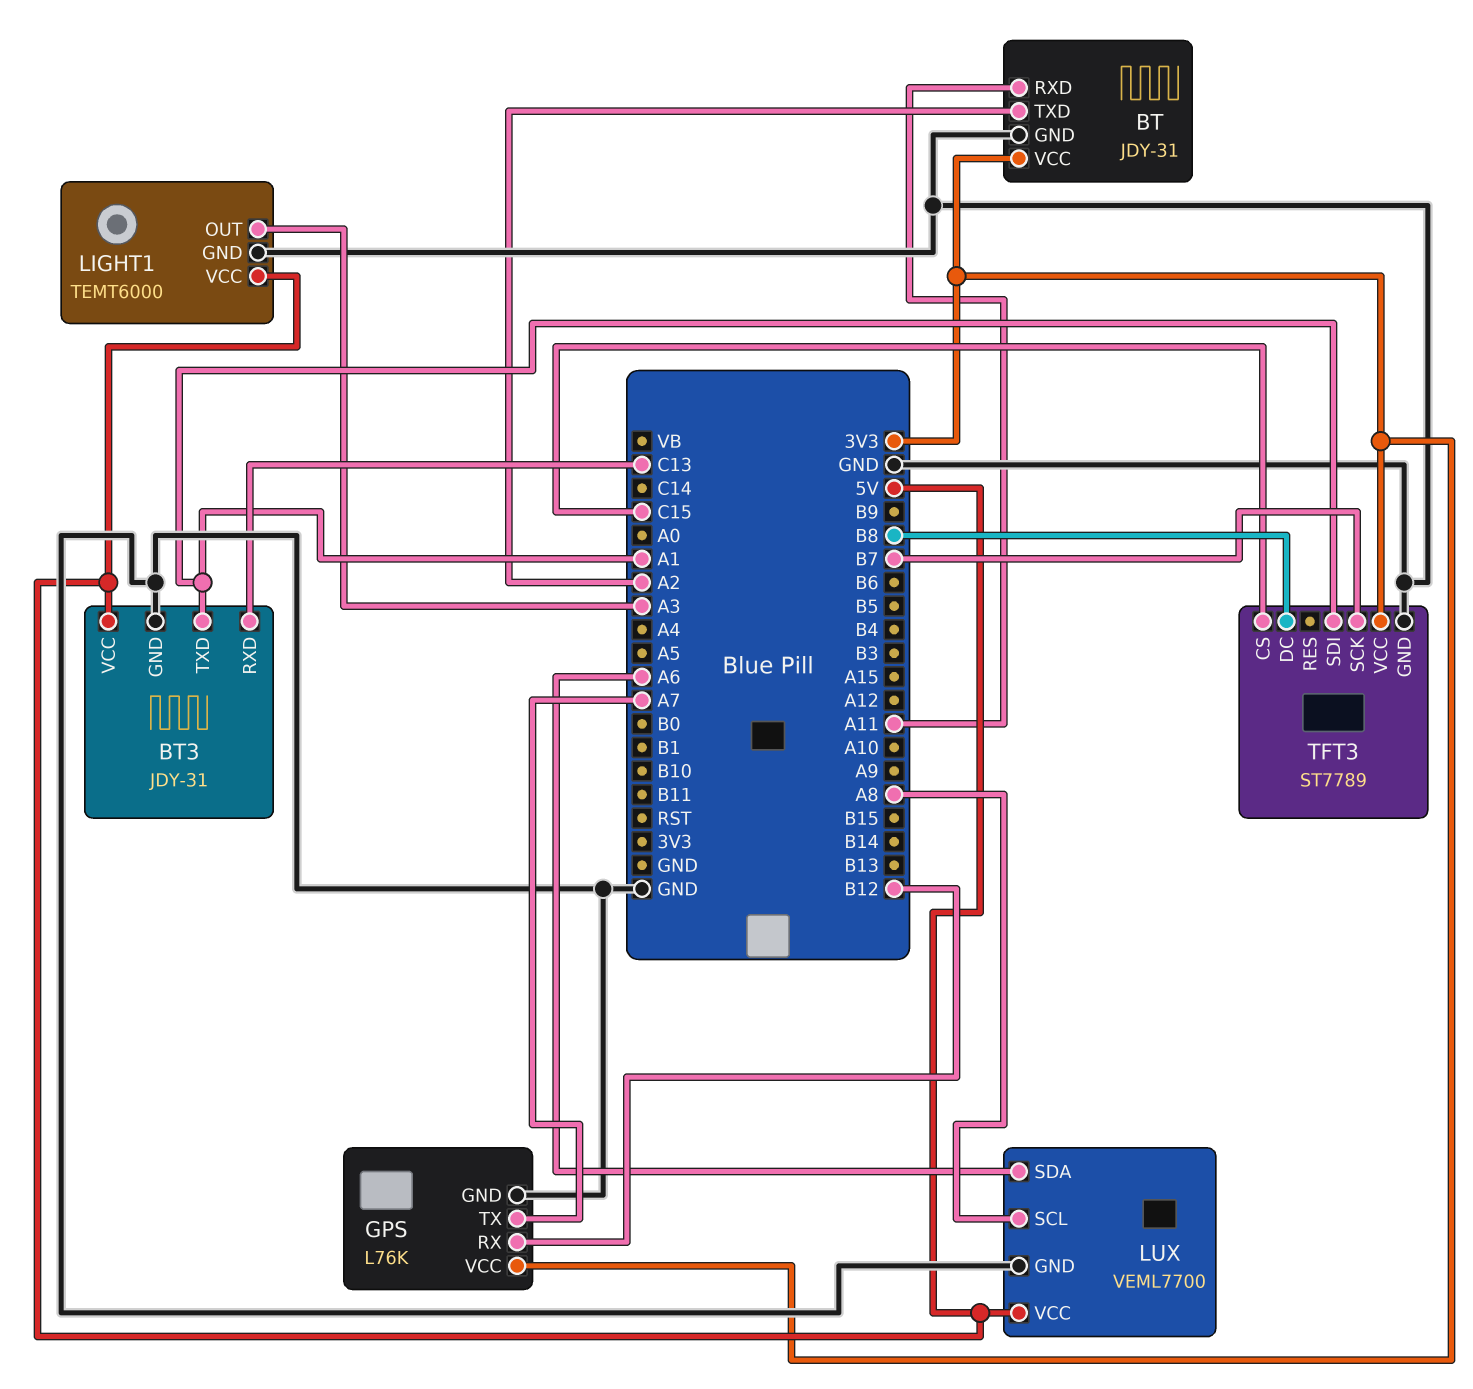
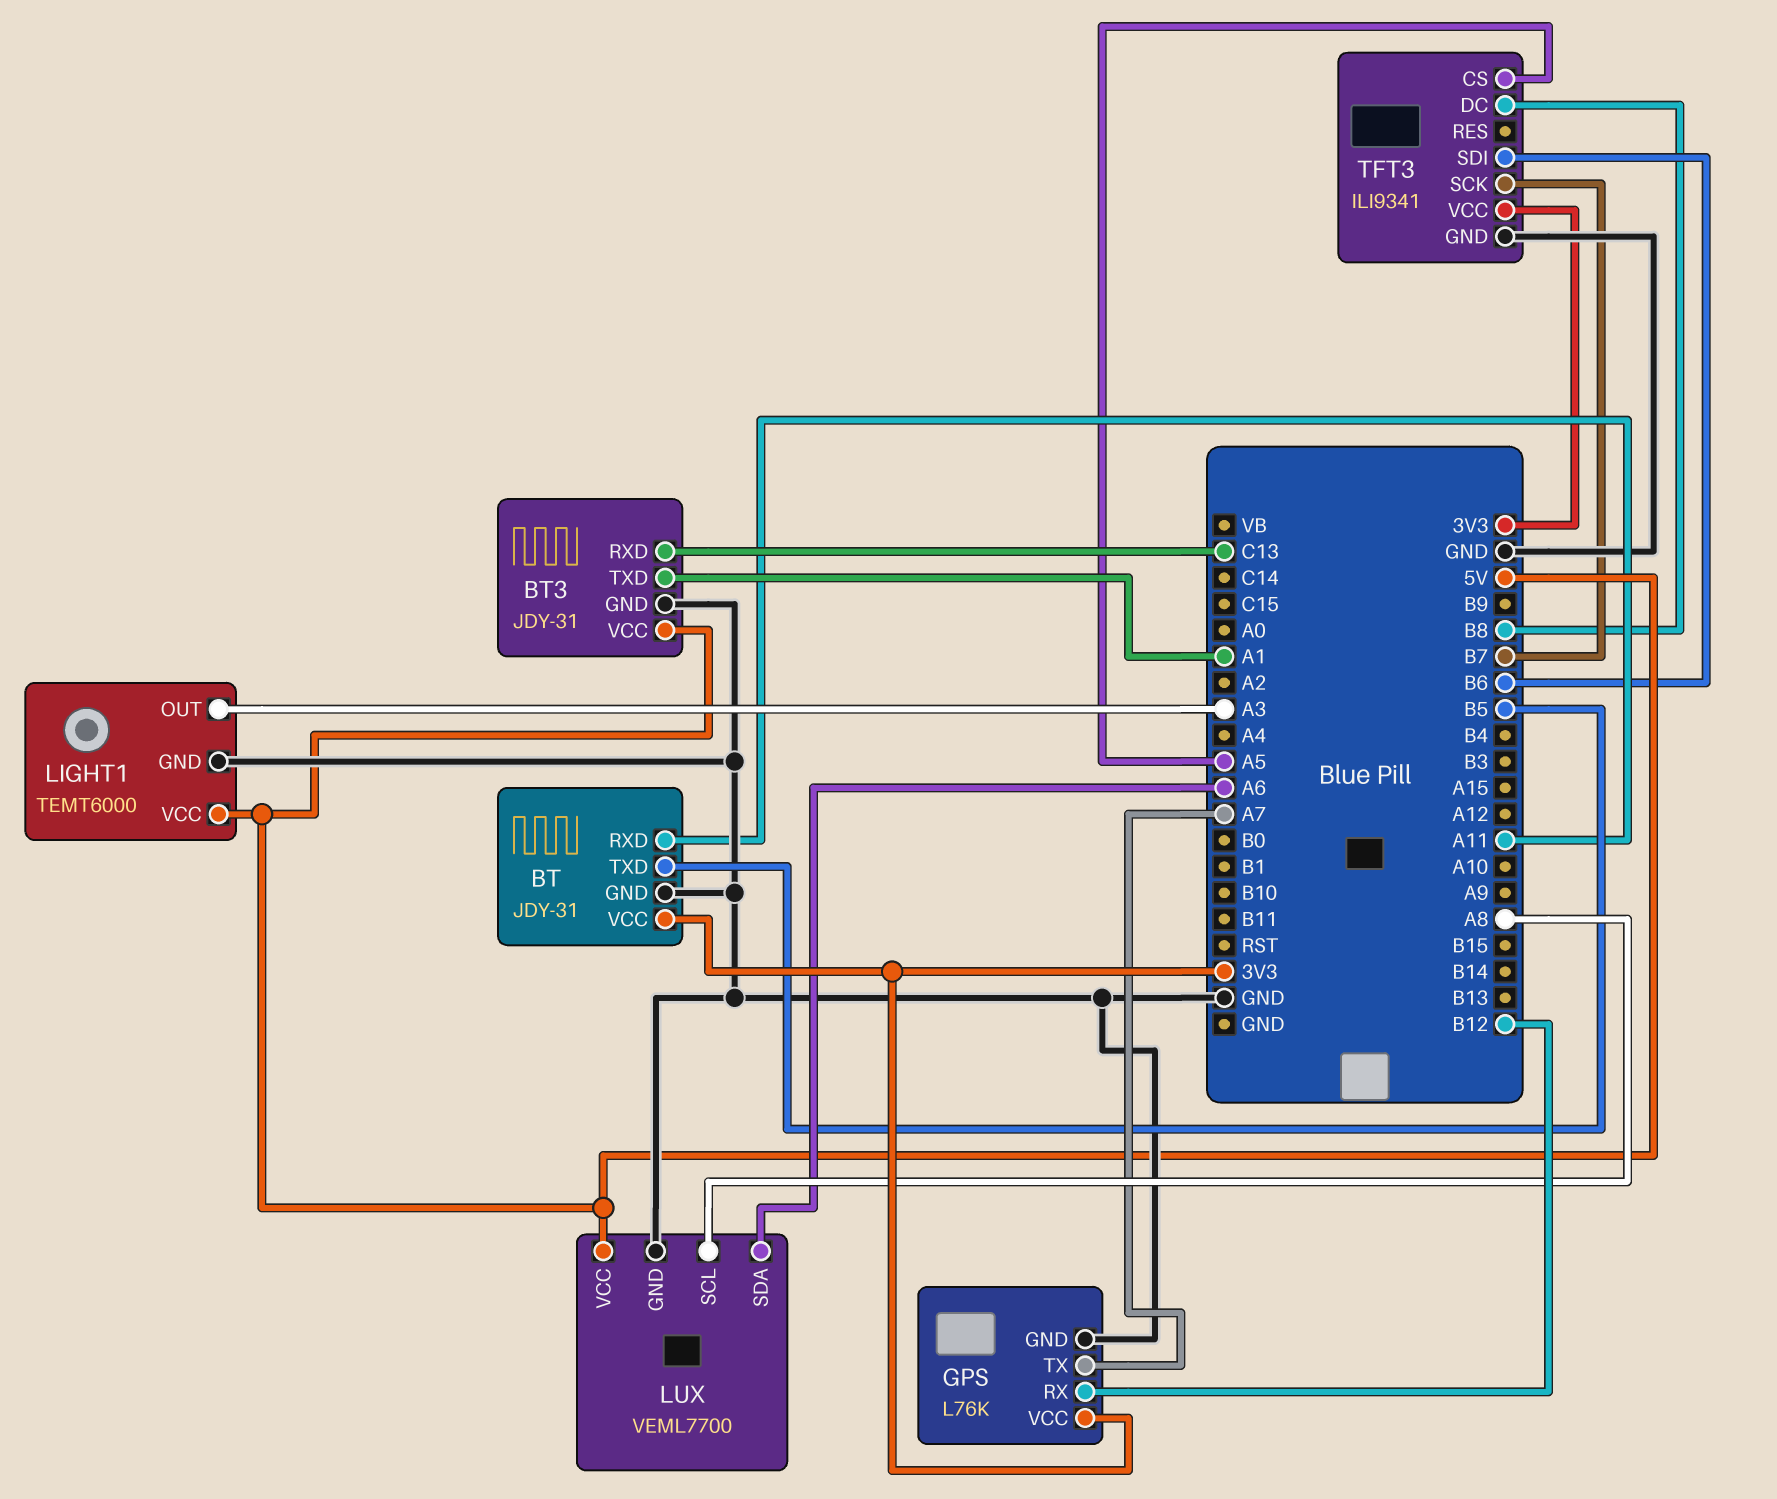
BT pin TXD: A2 -> B5
TFT3: ST7789 -> ILI9341
TFT3 pin CS: C15 -> A5
TFT3 pin SDI: A1 -> B6

